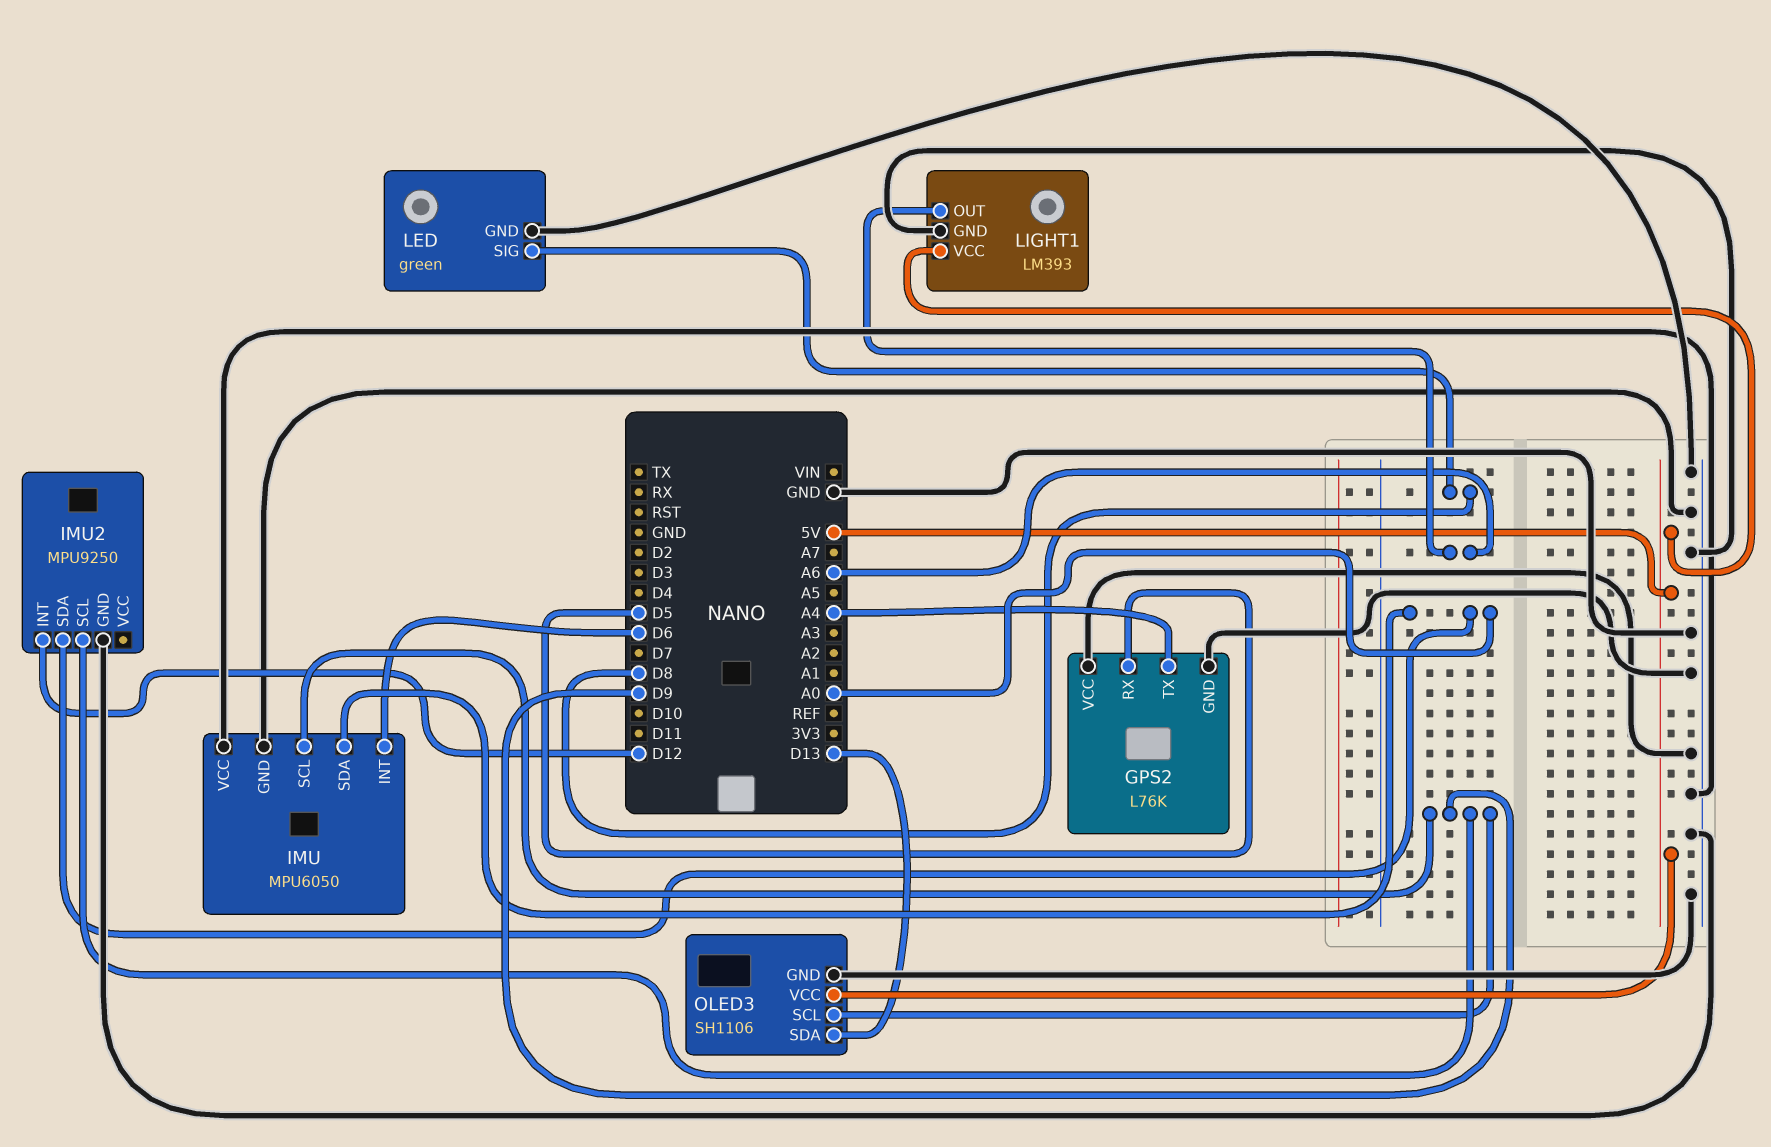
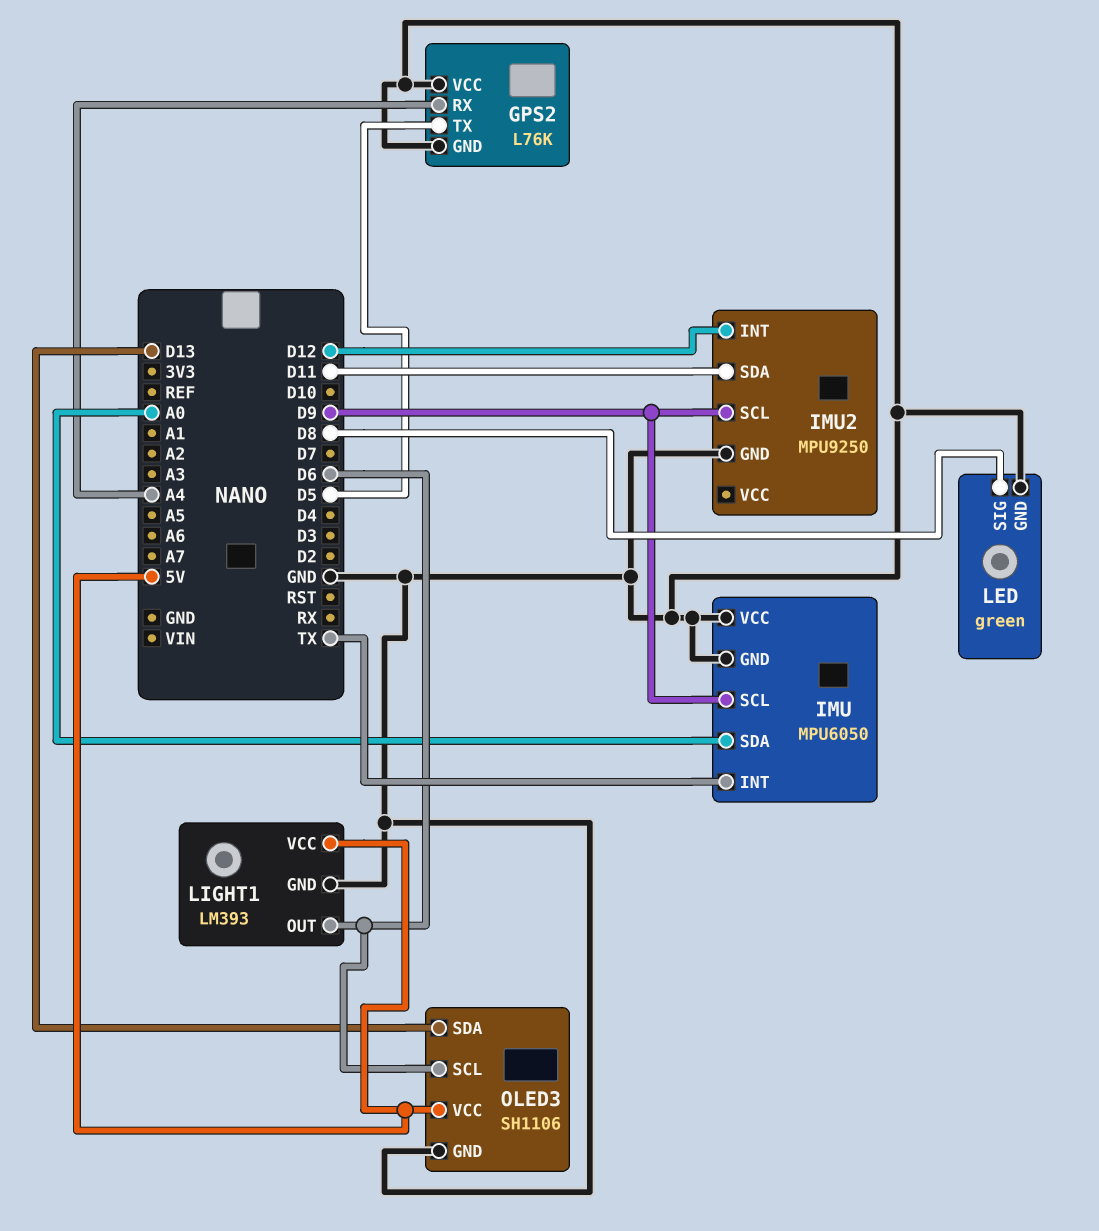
GPS2 pin RX: D5 -> A4
GPS2 pin TX: A4 -> D5
IMU pin INT: D6 -> TX
IMU2 pin SDA: A0 -> D11
LIGHT1 pin OUT: A6 -> D6
OLED3 pin SCL: D9 -> D6

